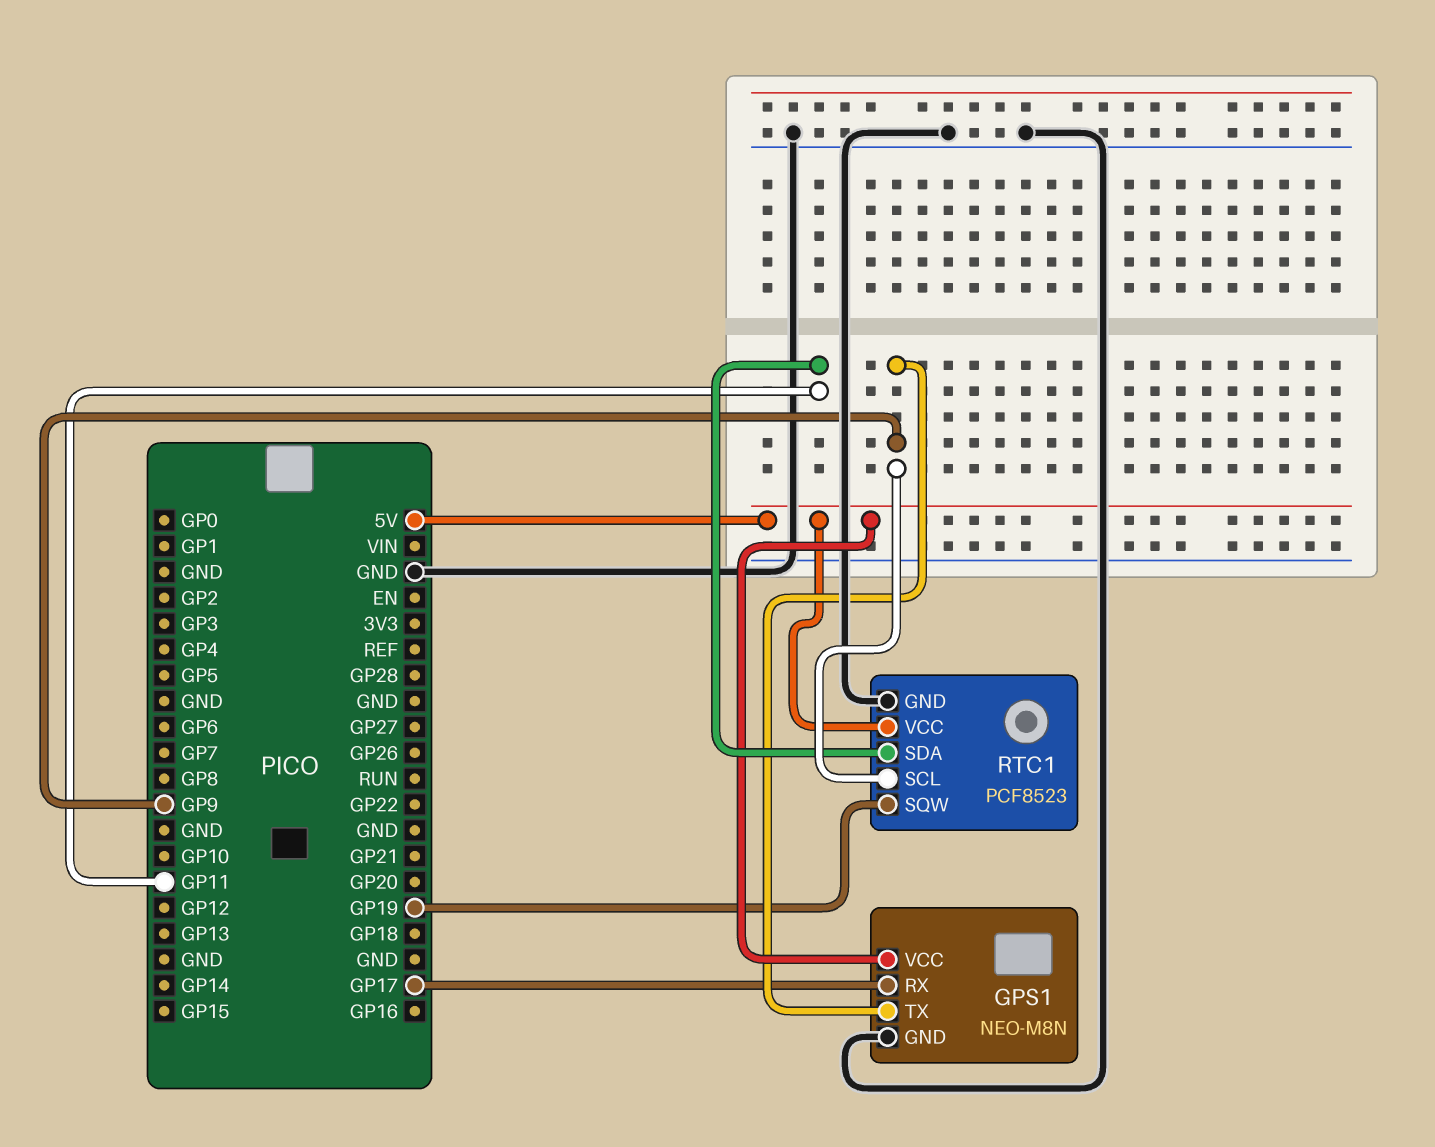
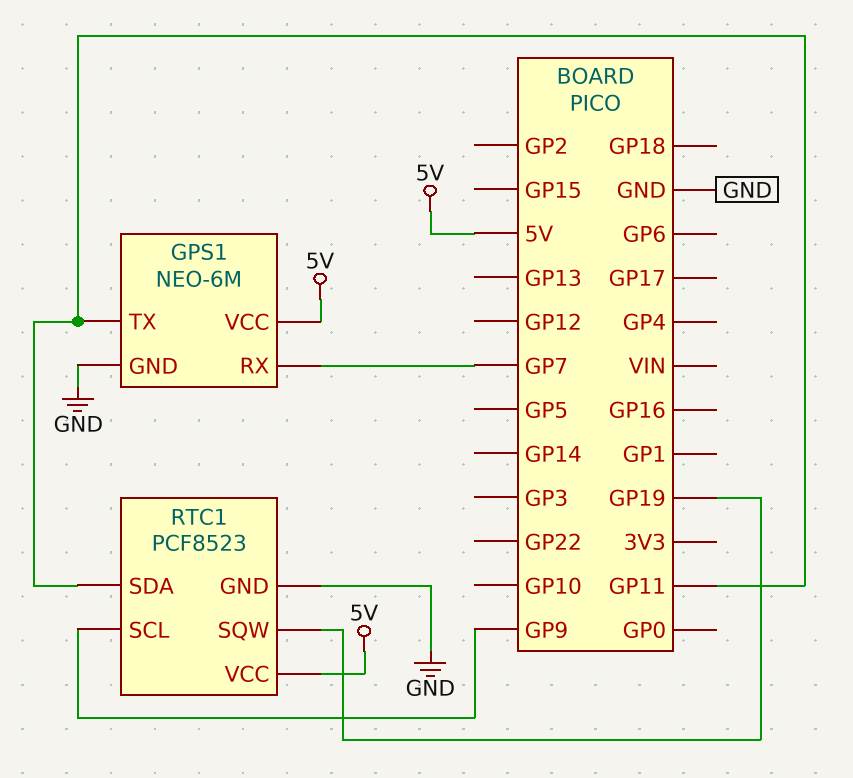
GPS1: NEO-M8N -> NEO-6M
GPS1 pin RX: GP17 -> GP7
GPS1 pin TX: GP9 -> GP11

